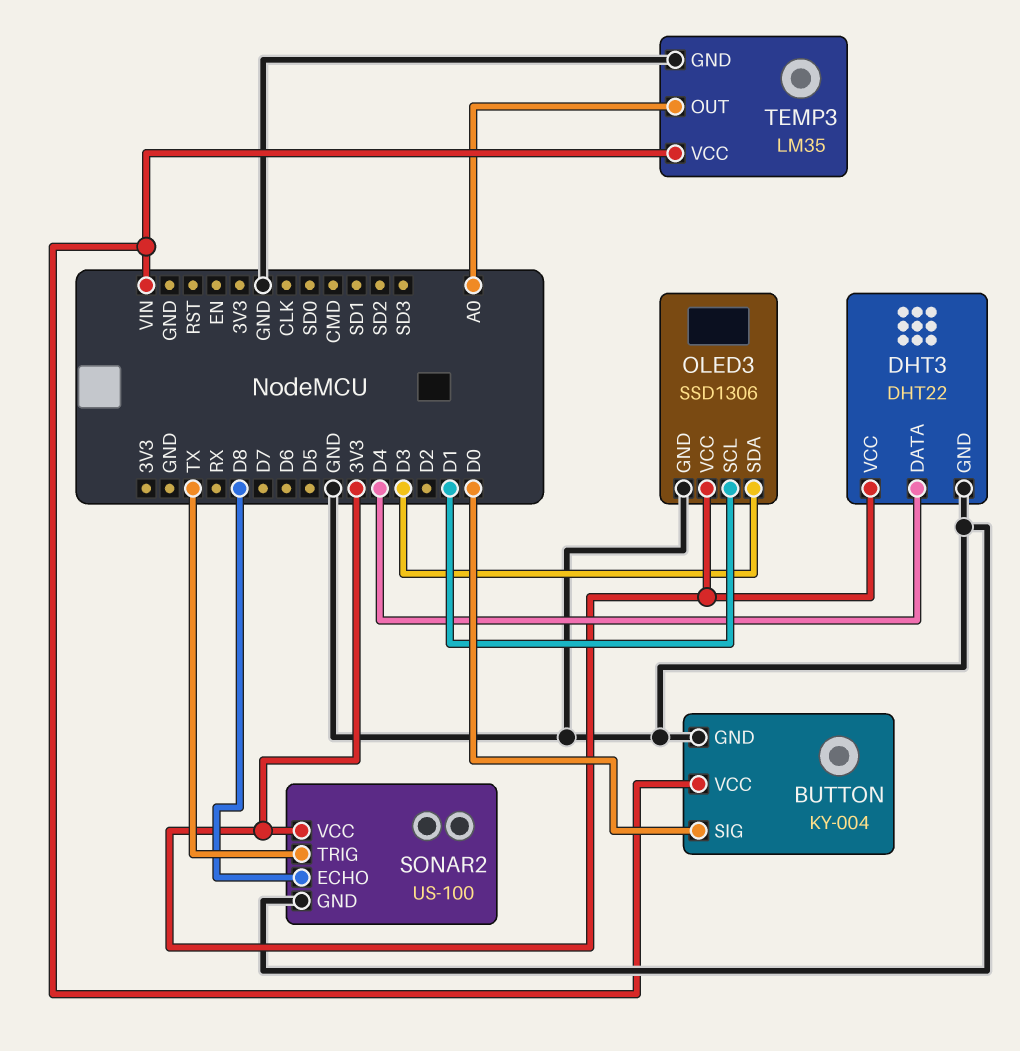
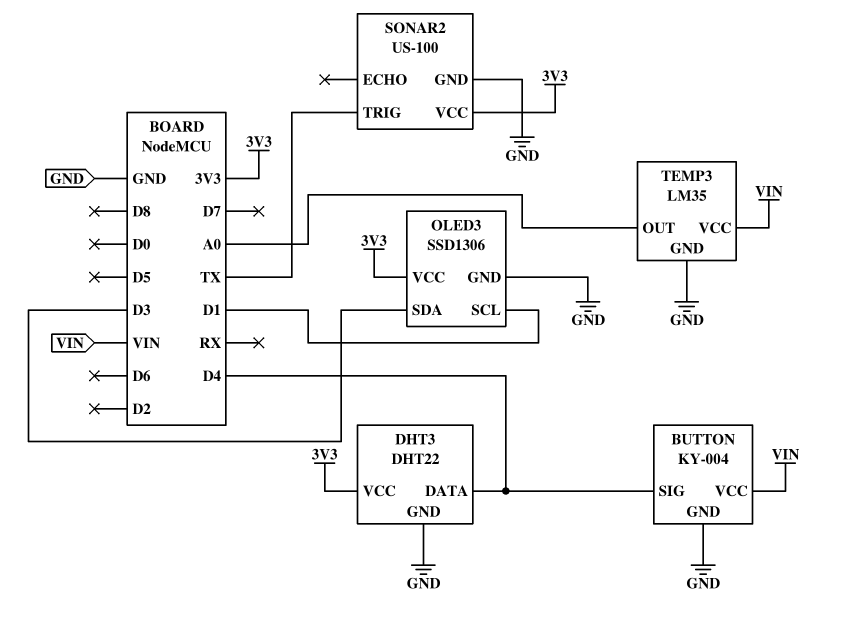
BUTTON pin SIG: D0 -> D4
SONAR2 pin ECHO: D8 -> none

